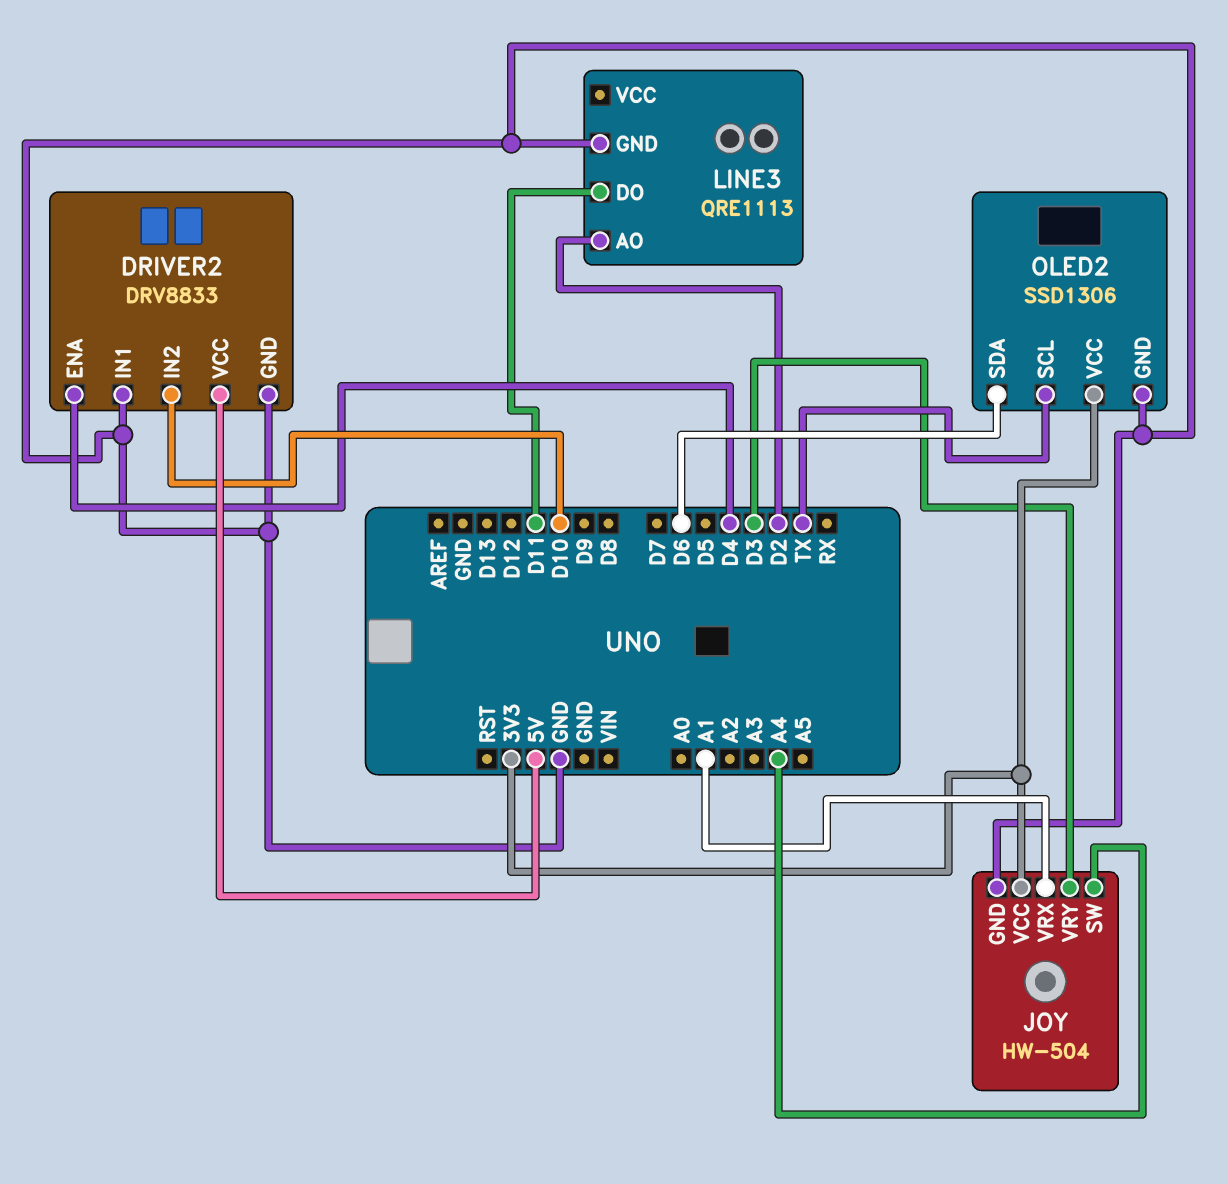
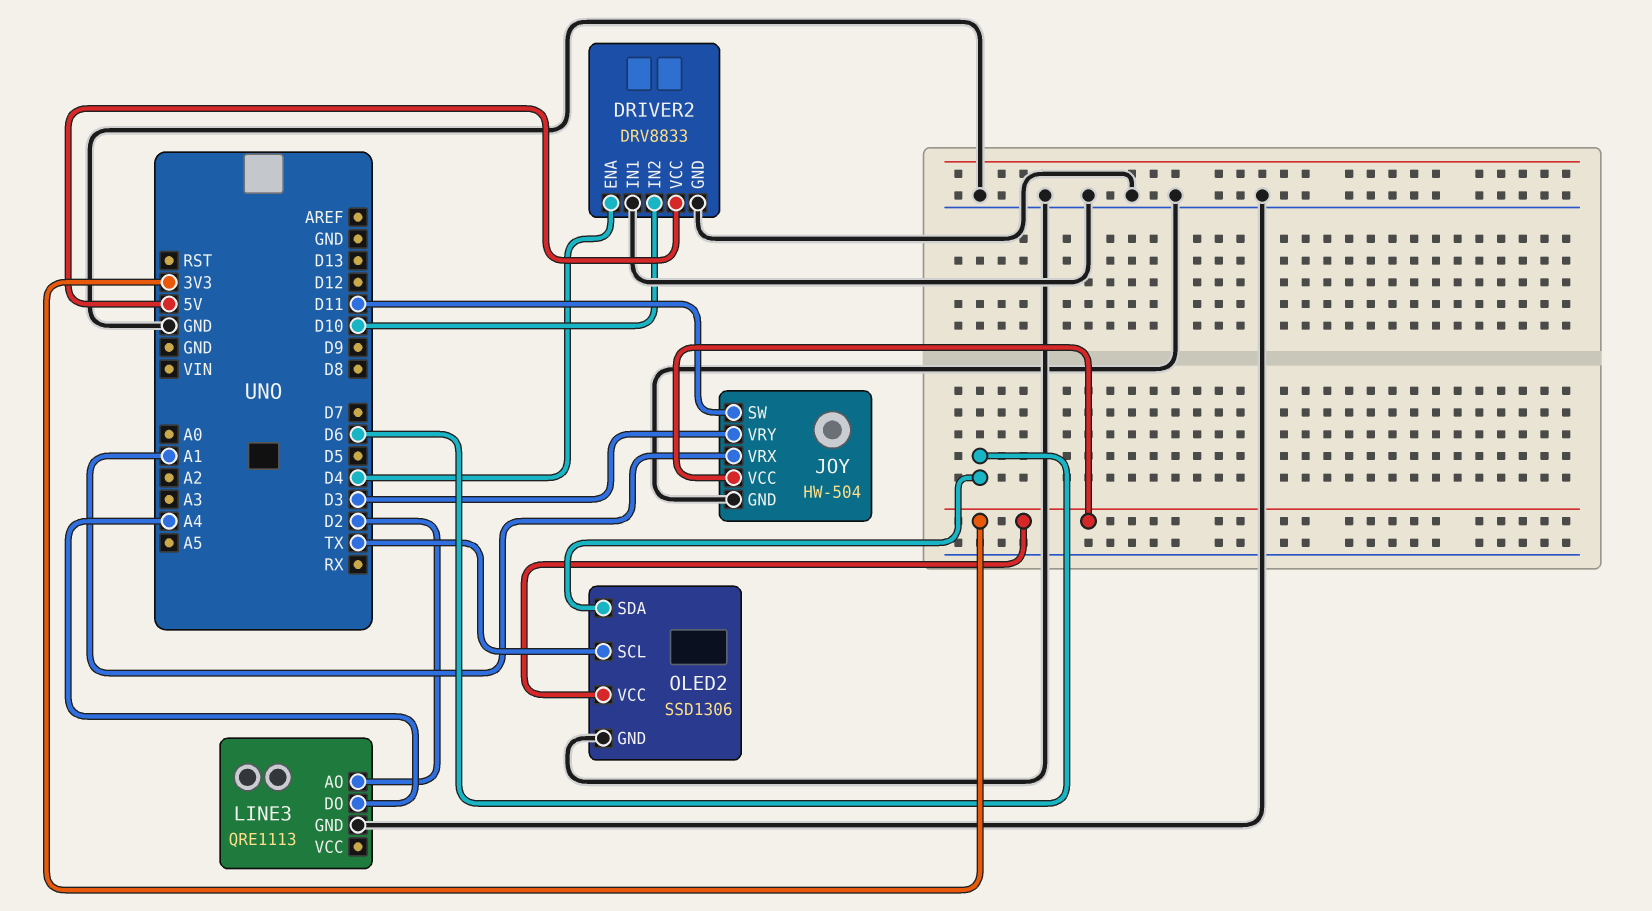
JOY pin SW: A4 -> D11
LINE3 pin DO: D11 -> A4

